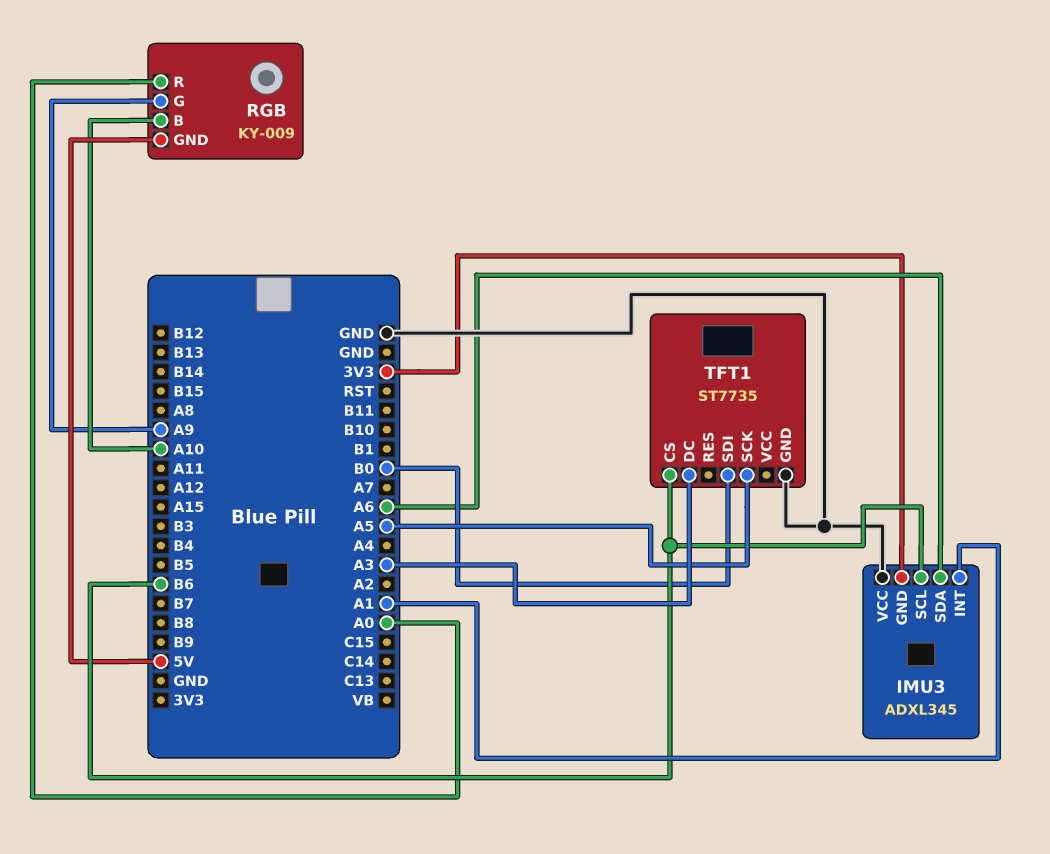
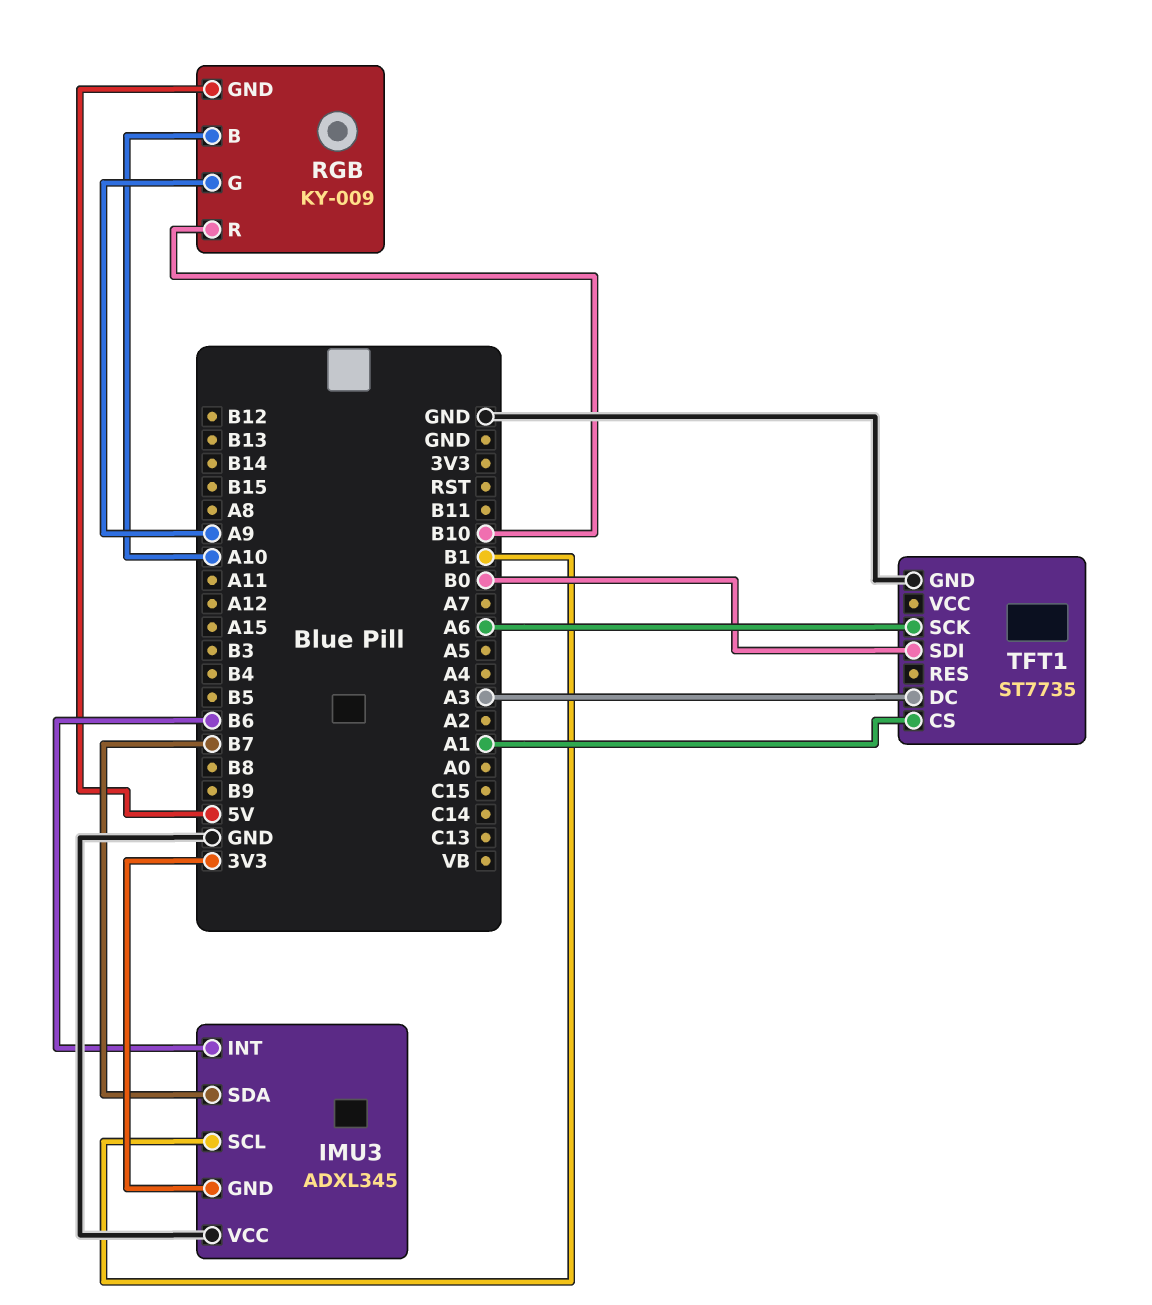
IMU3 pin INT: A1 -> B6
IMU3 pin SCL: B6 -> B1
IMU3 pin SDA: A6 -> B7
RGB pin R: A0 -> B10
TFT1 pin CS: B6 -> A1
TFT1 pin SCK: A5 -> A6

